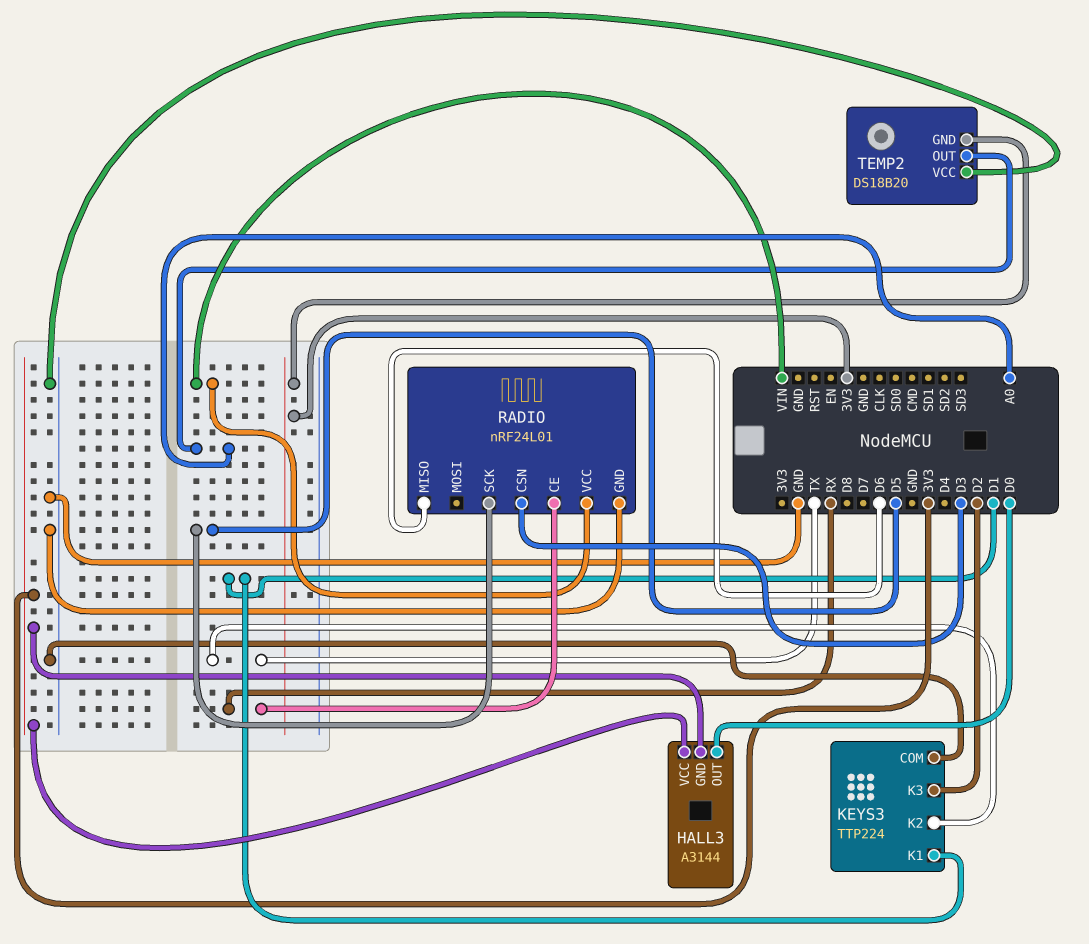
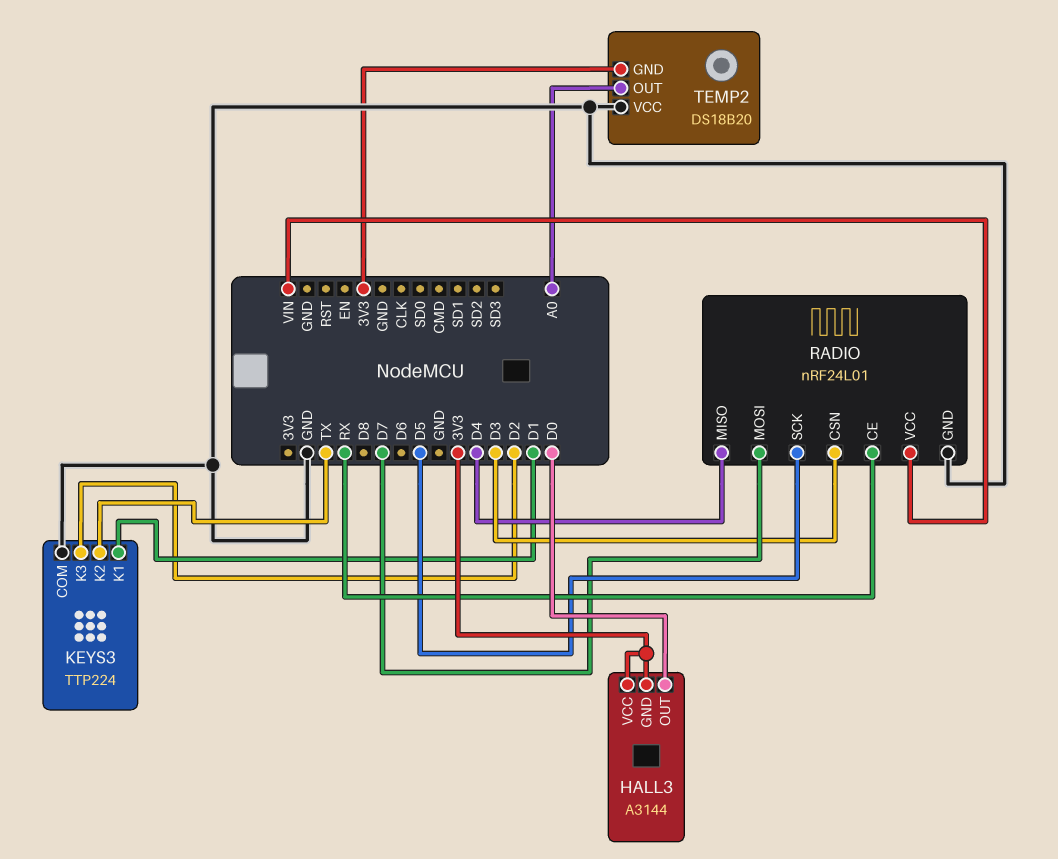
RADIO pin MISO: D6 -> D4
RADIO pin MOSI: none -> D7

